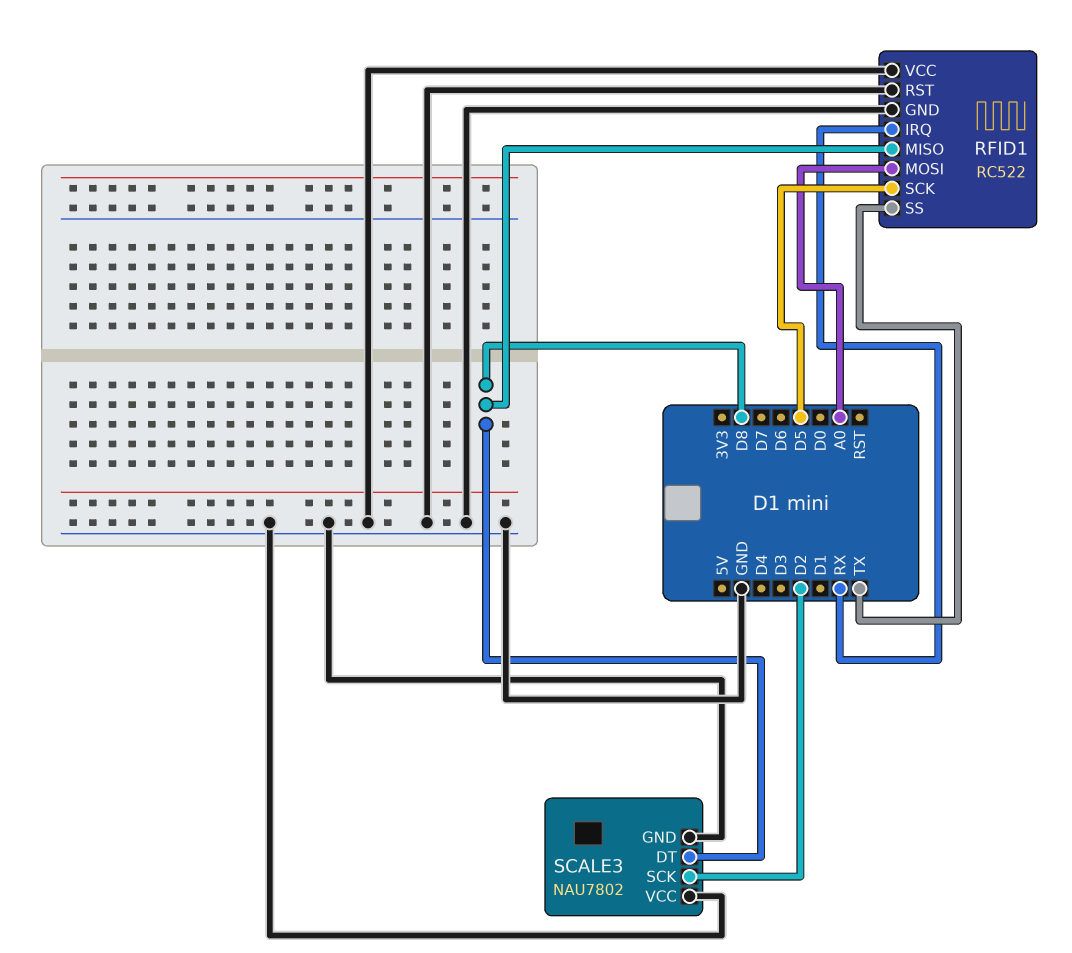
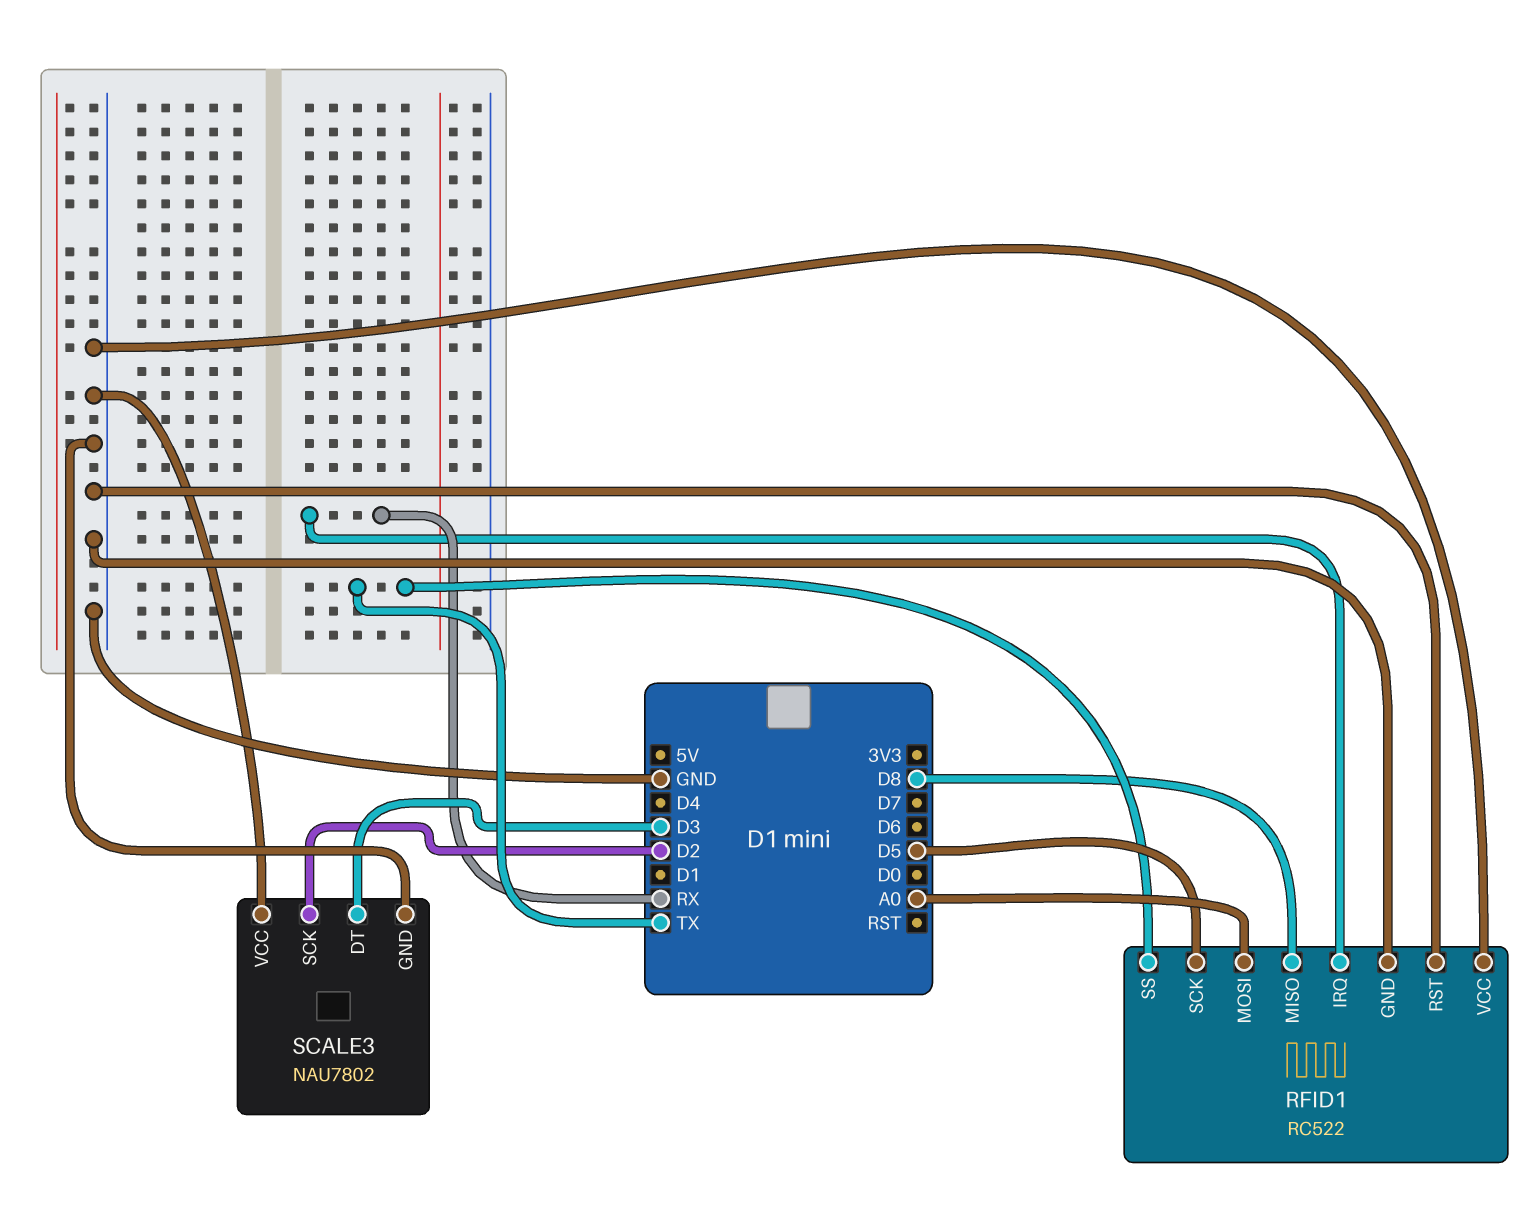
SCALE3 pin DT: D8 -> D3

